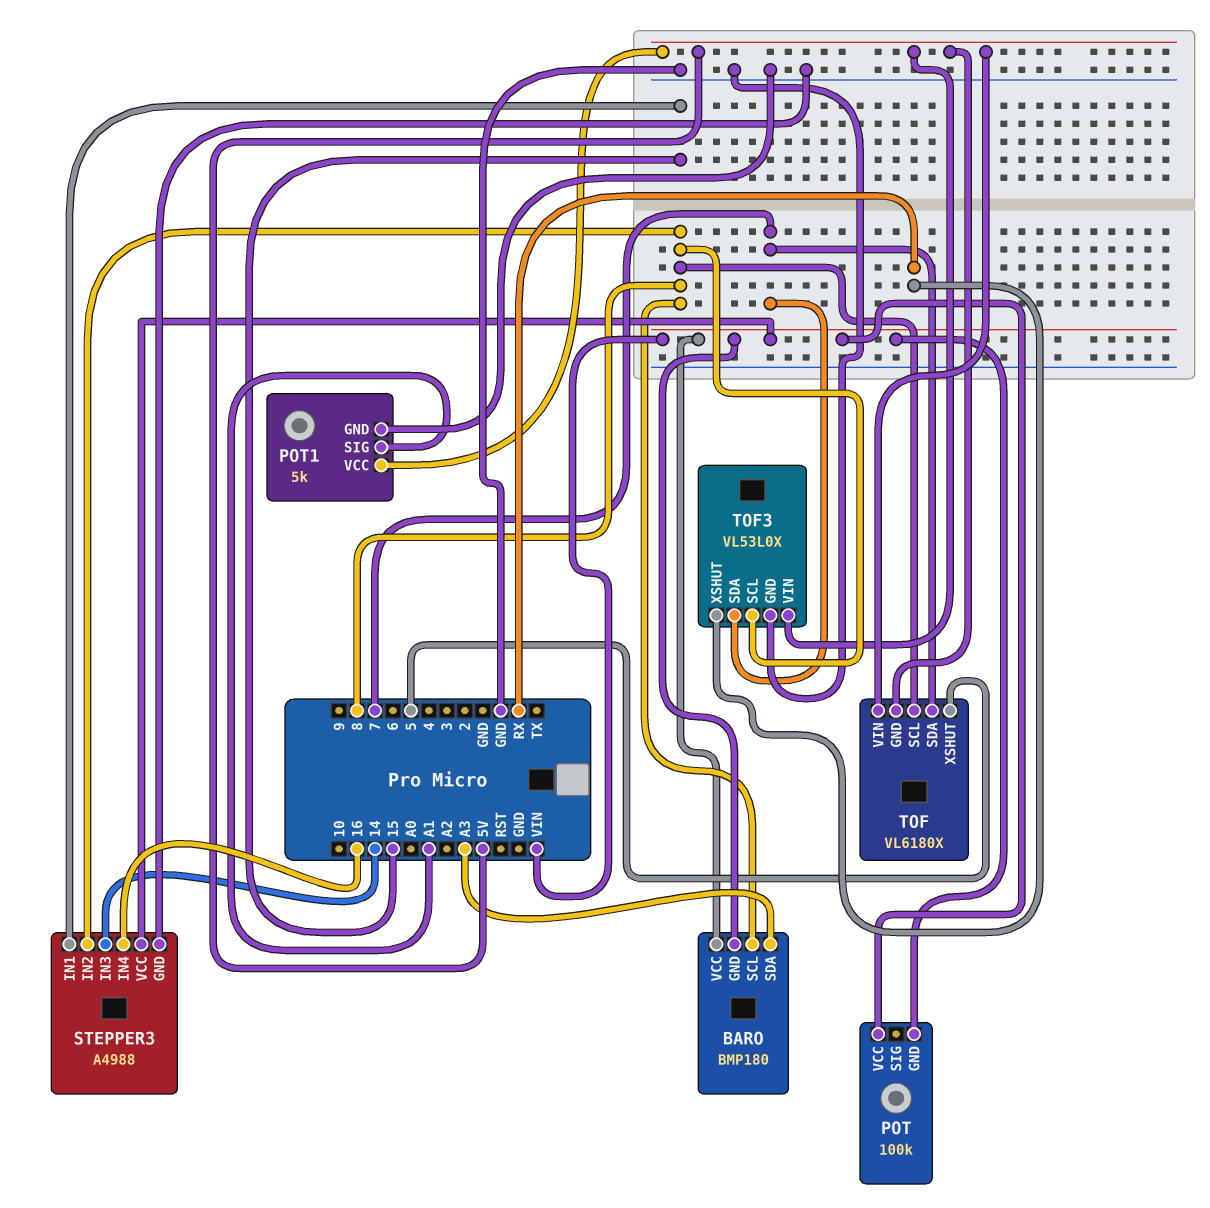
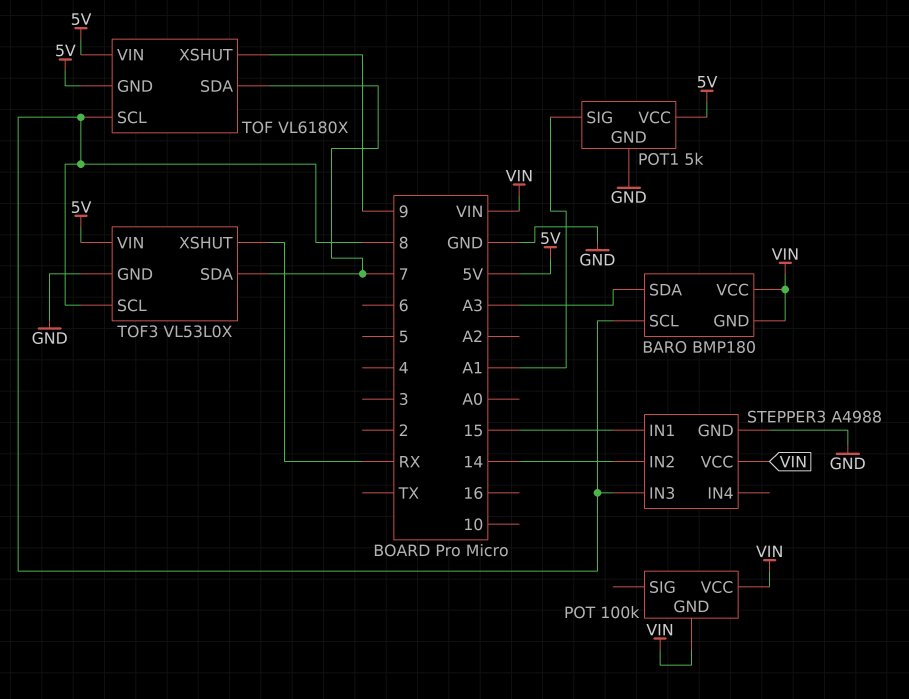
STEPPER3 pin IN2: 8 -> 14
STEPPER3 pin IN3: 14 -> 8
STEPPER3 pin IN4: 16 -> none
TOF pin XSHUT: 5 -> 9

